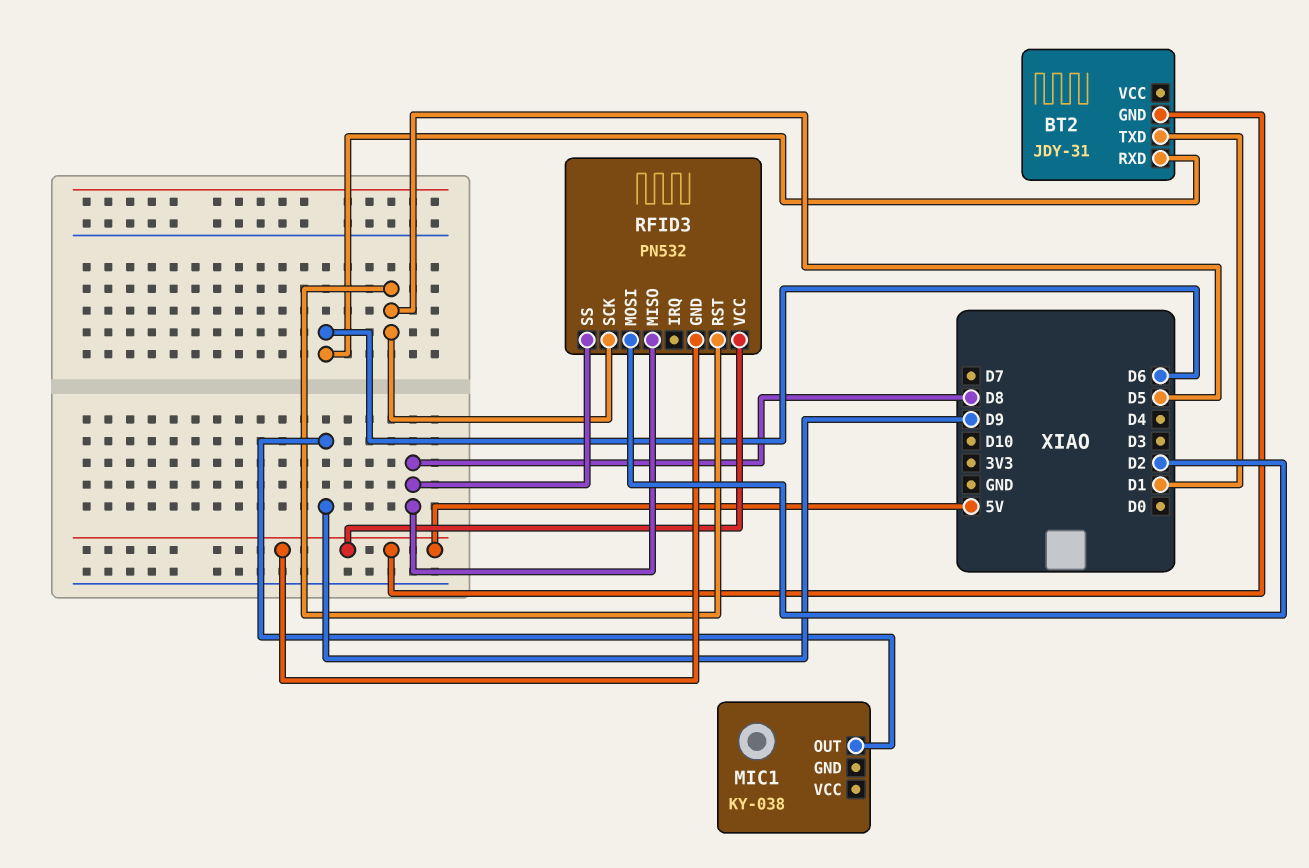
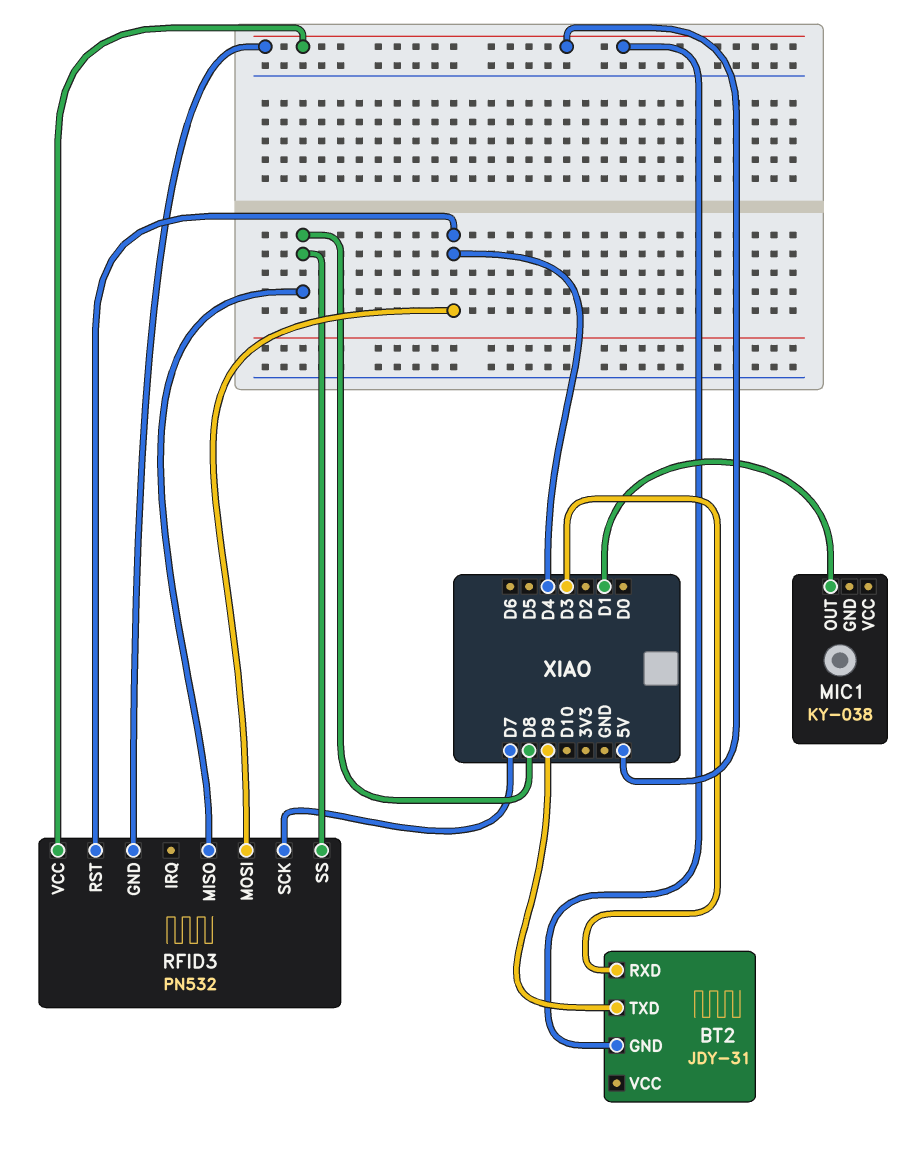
BT2 pin RXD: D6 -> D3
BT2 pin TXD: D1 -> D9
MIC1 pin OUT: D9 -> D1
RFID3 pin MOSI: D2 -> D4
RFID3 pin RST: D5 -> D4
RFID3 pin SCK: D5 -> D7

